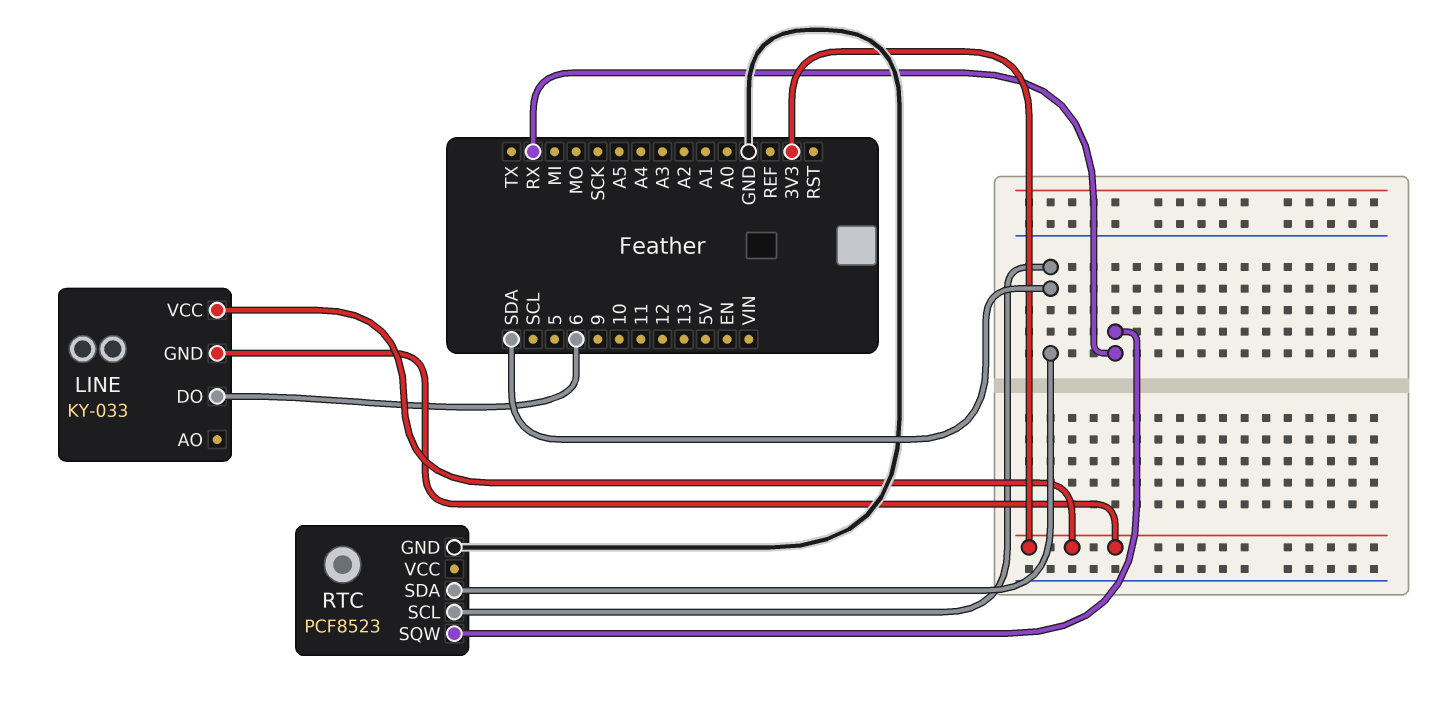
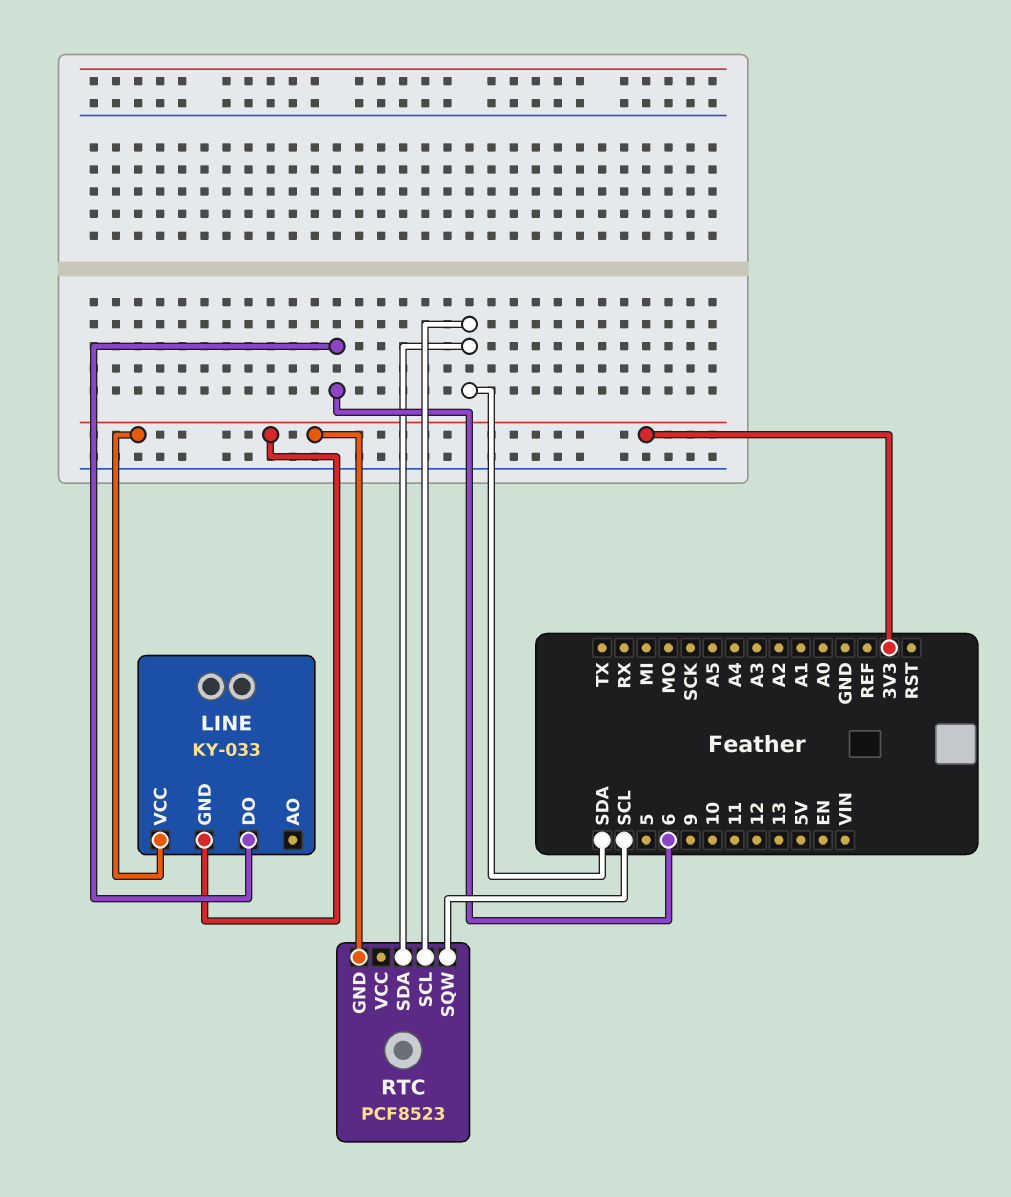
RTC pin GND: GND -> 3V3
RTC pin SQW: RX -> SCL

